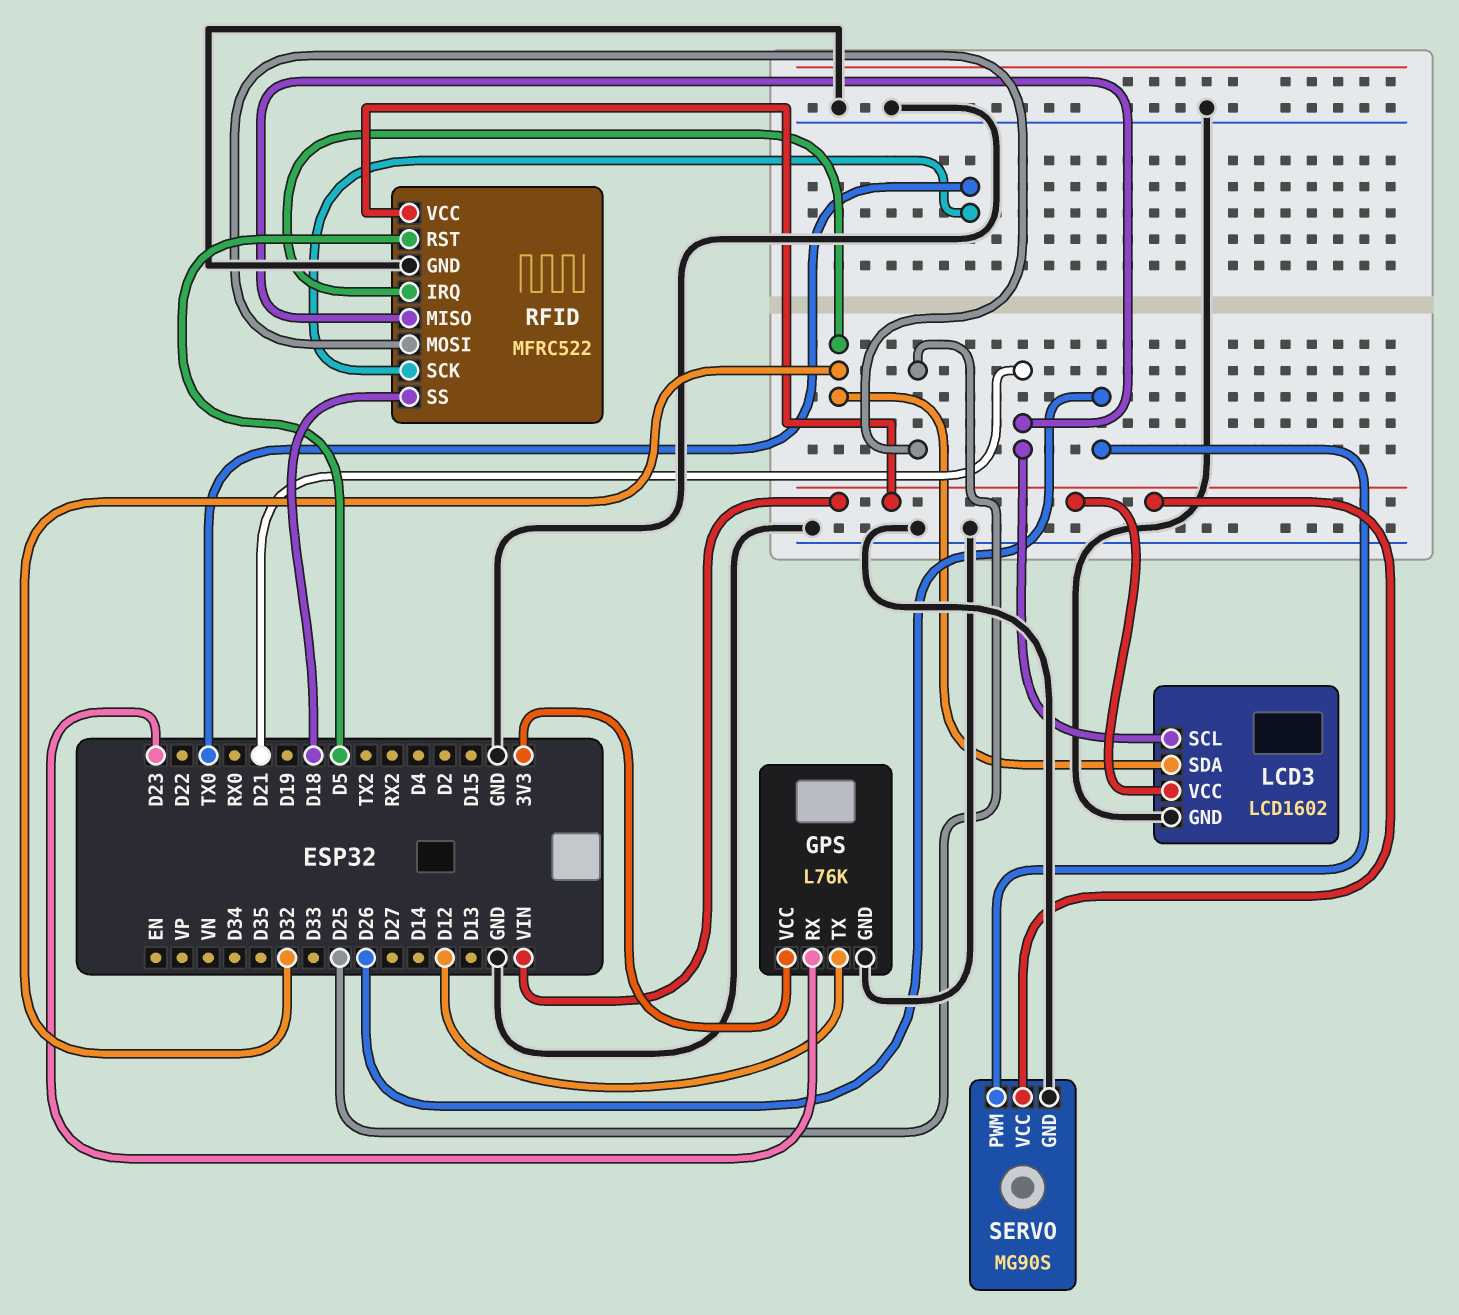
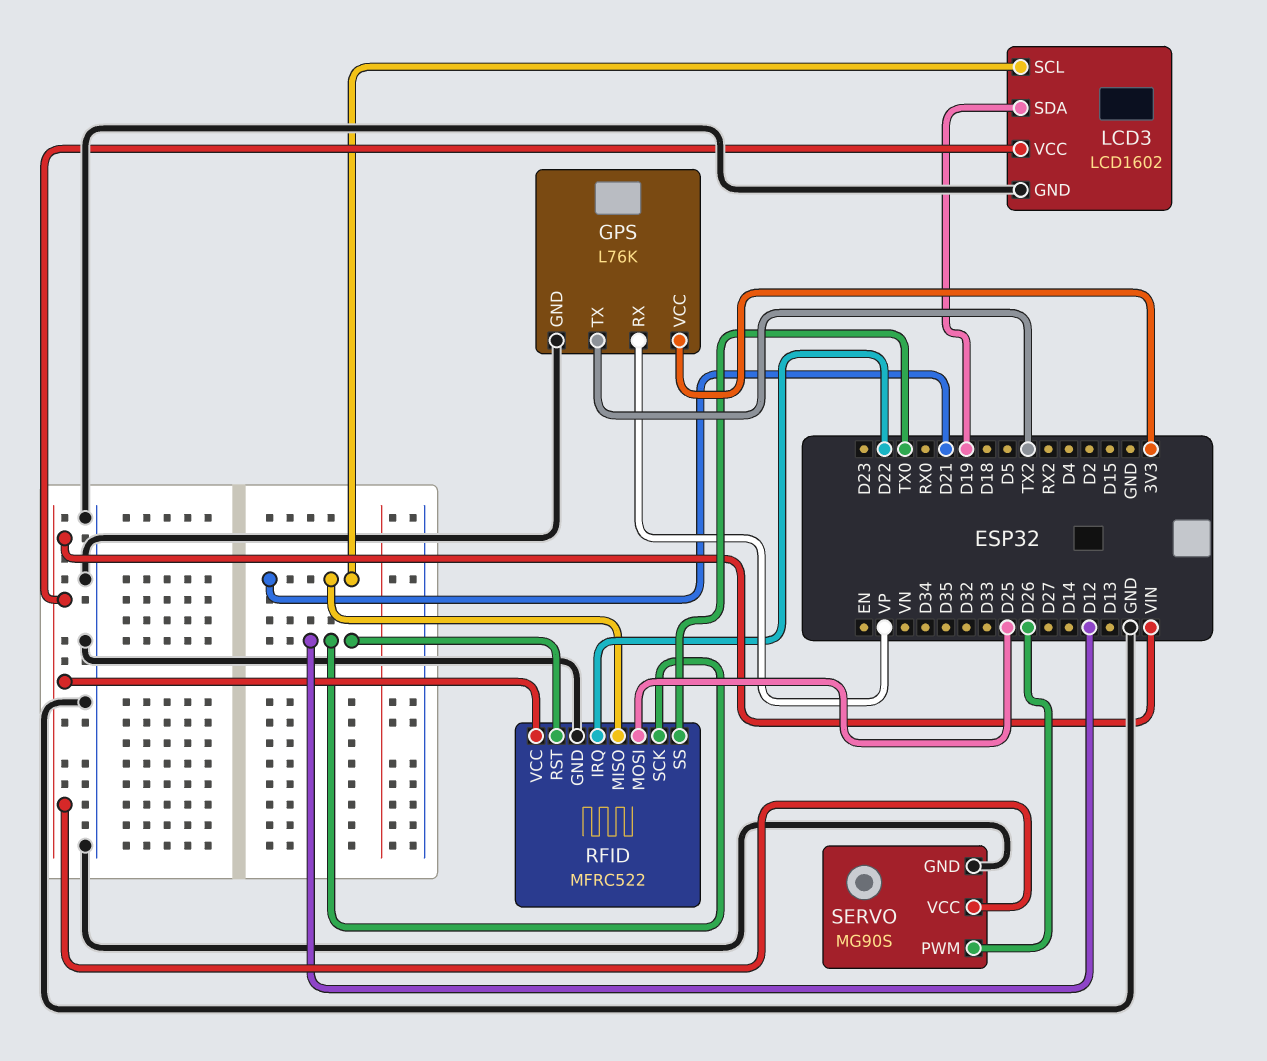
GPS pin RX: D23 -> VP
GPS pin TX: D12 -> TX2
LCD3 pin SDA: D32 -> D19
RFID pin IRQ: D32 -> D22
RFID pin RST: D5 -> D12
RFID pin SCK: TX0 -> D12
RFID pin SS: D18 -> TX0

